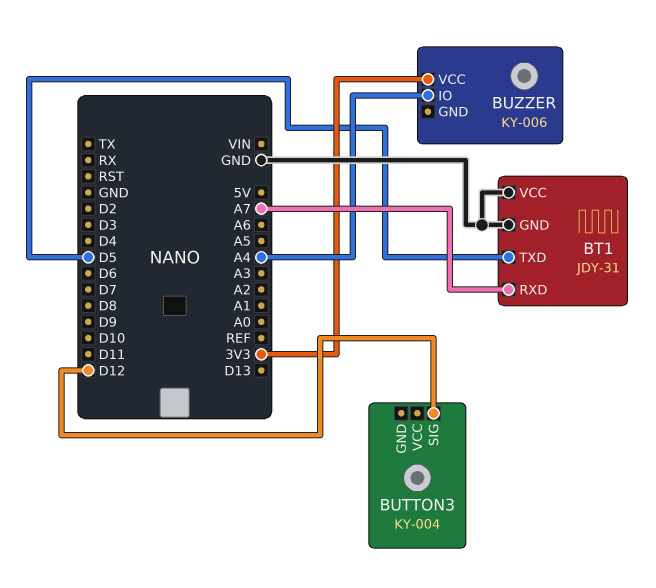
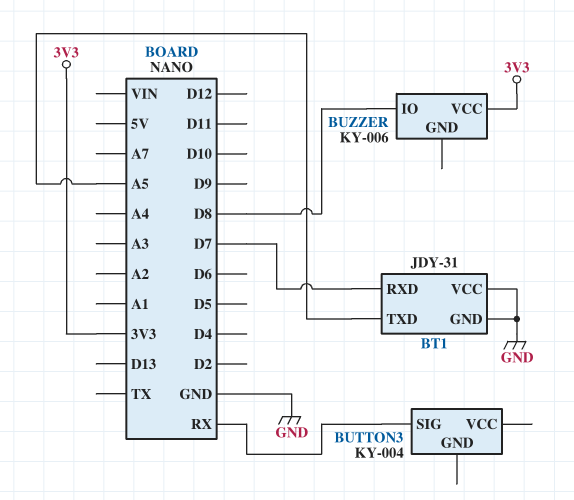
BT1 pin RXD: A7 -> D7
BT1 pin TXD: D5 -> A5
BUTTON3 pin SIG: D12 -> RX
BUZZER pin IO: A4 -> D8

